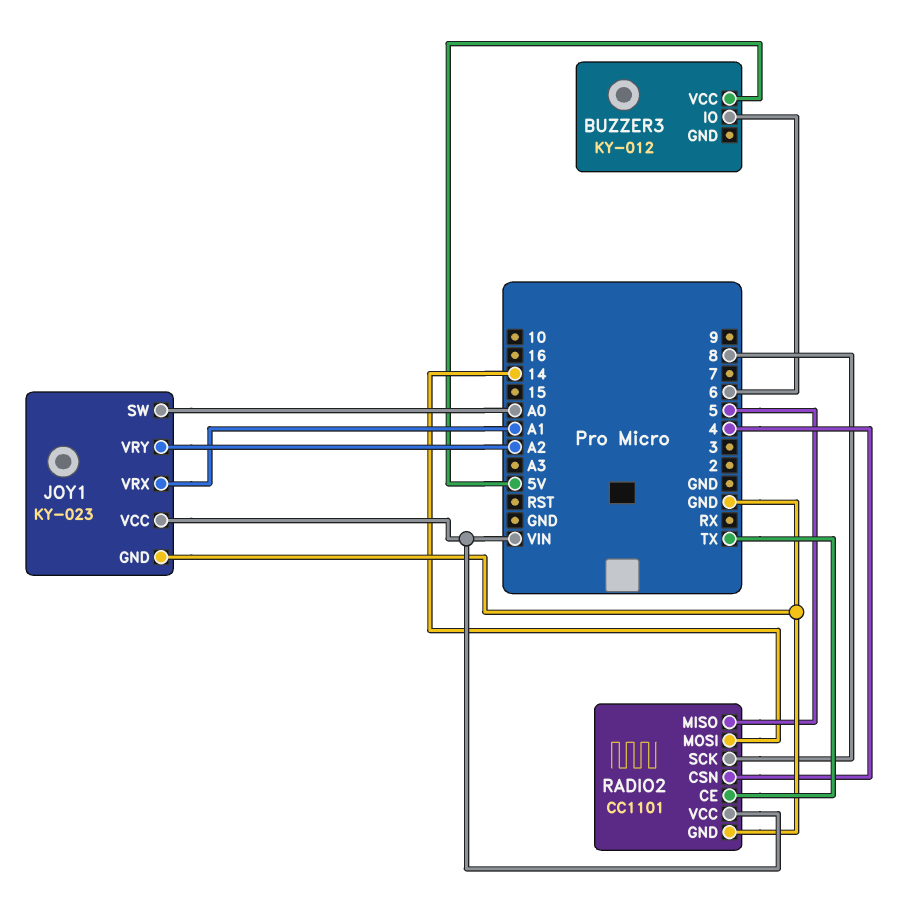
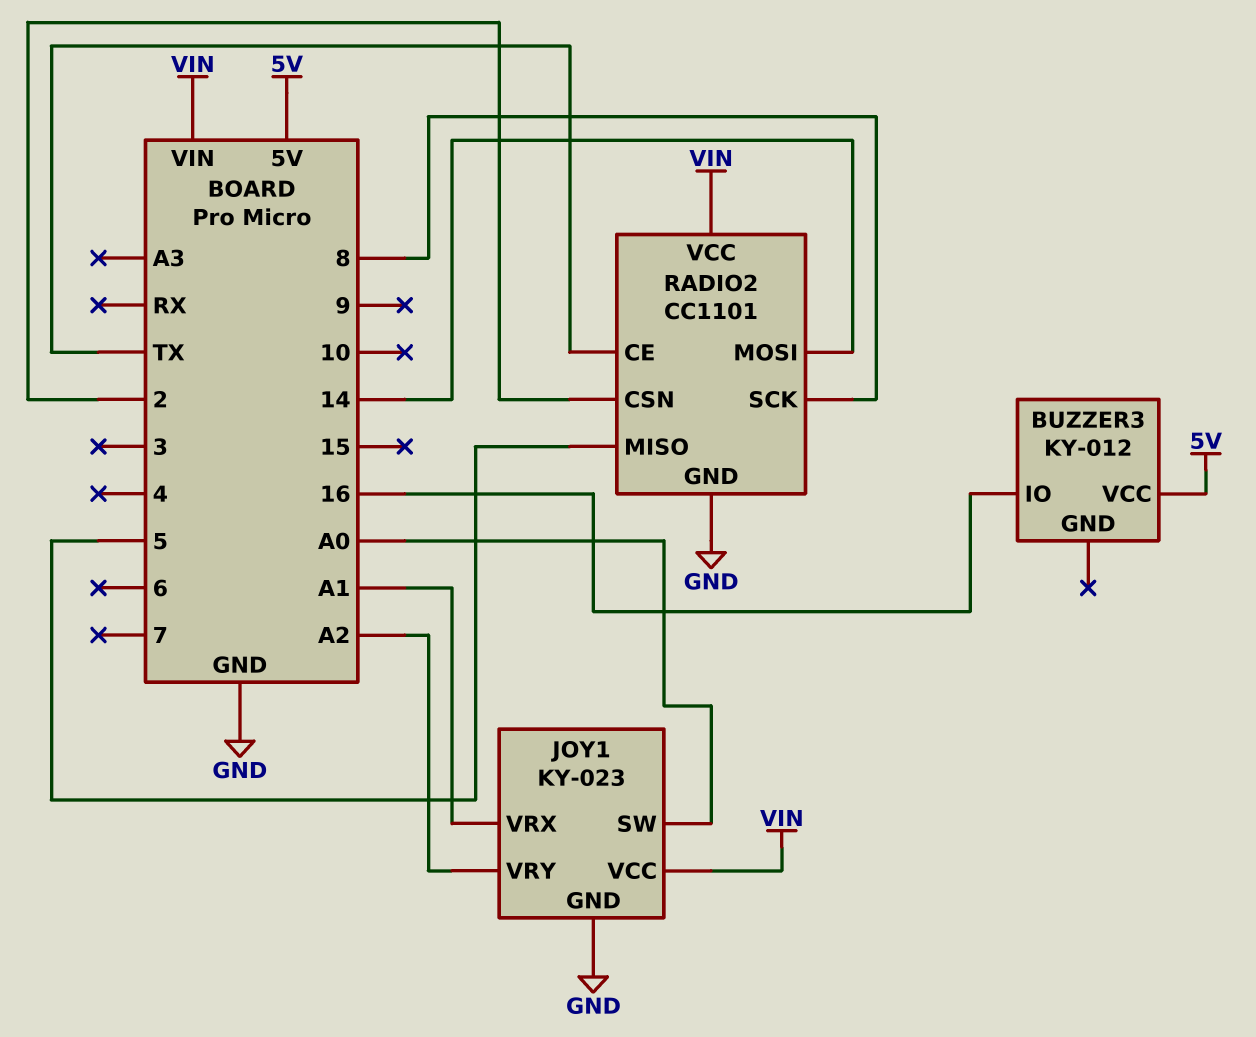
BUZZER3 pin IO: 6 -> 16
RADIO2 pin CSN: 4 -> 2

